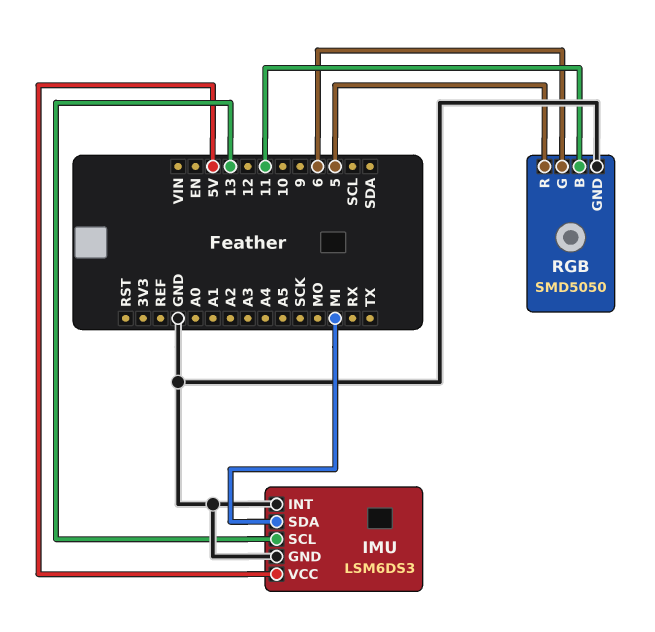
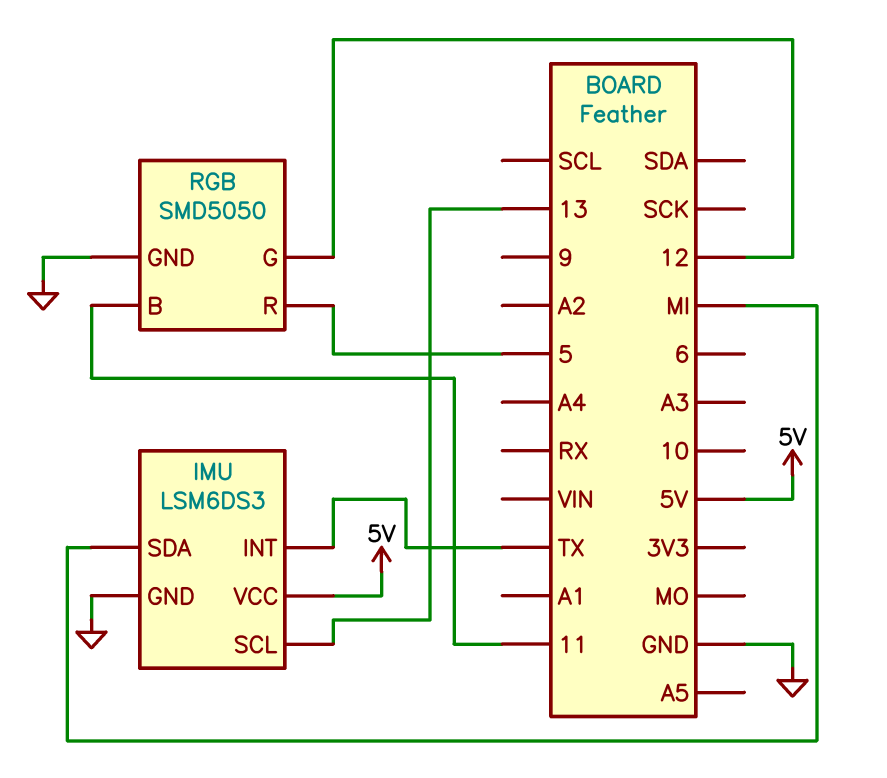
IMU pin INT: GND -> TX
RGB pin G: 6 -> 12

